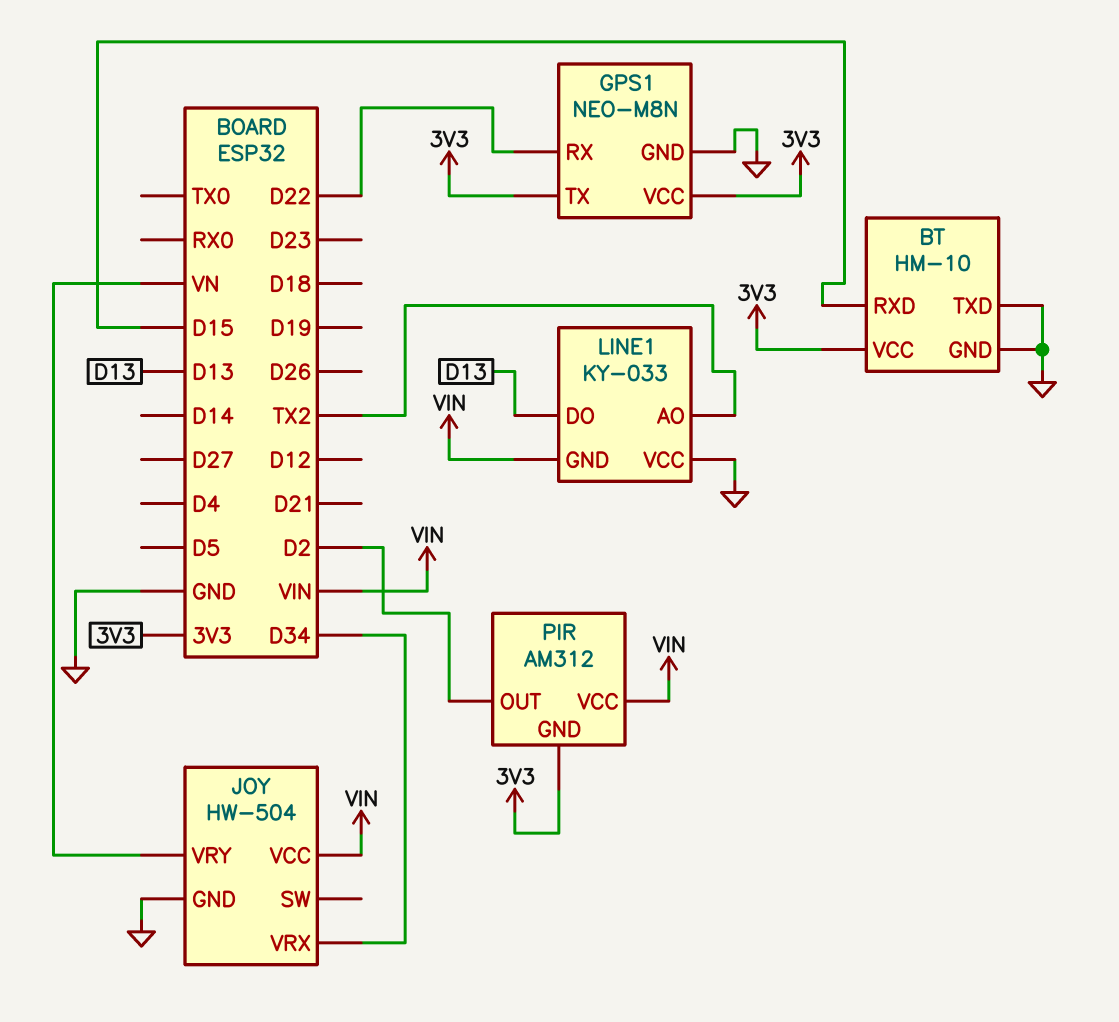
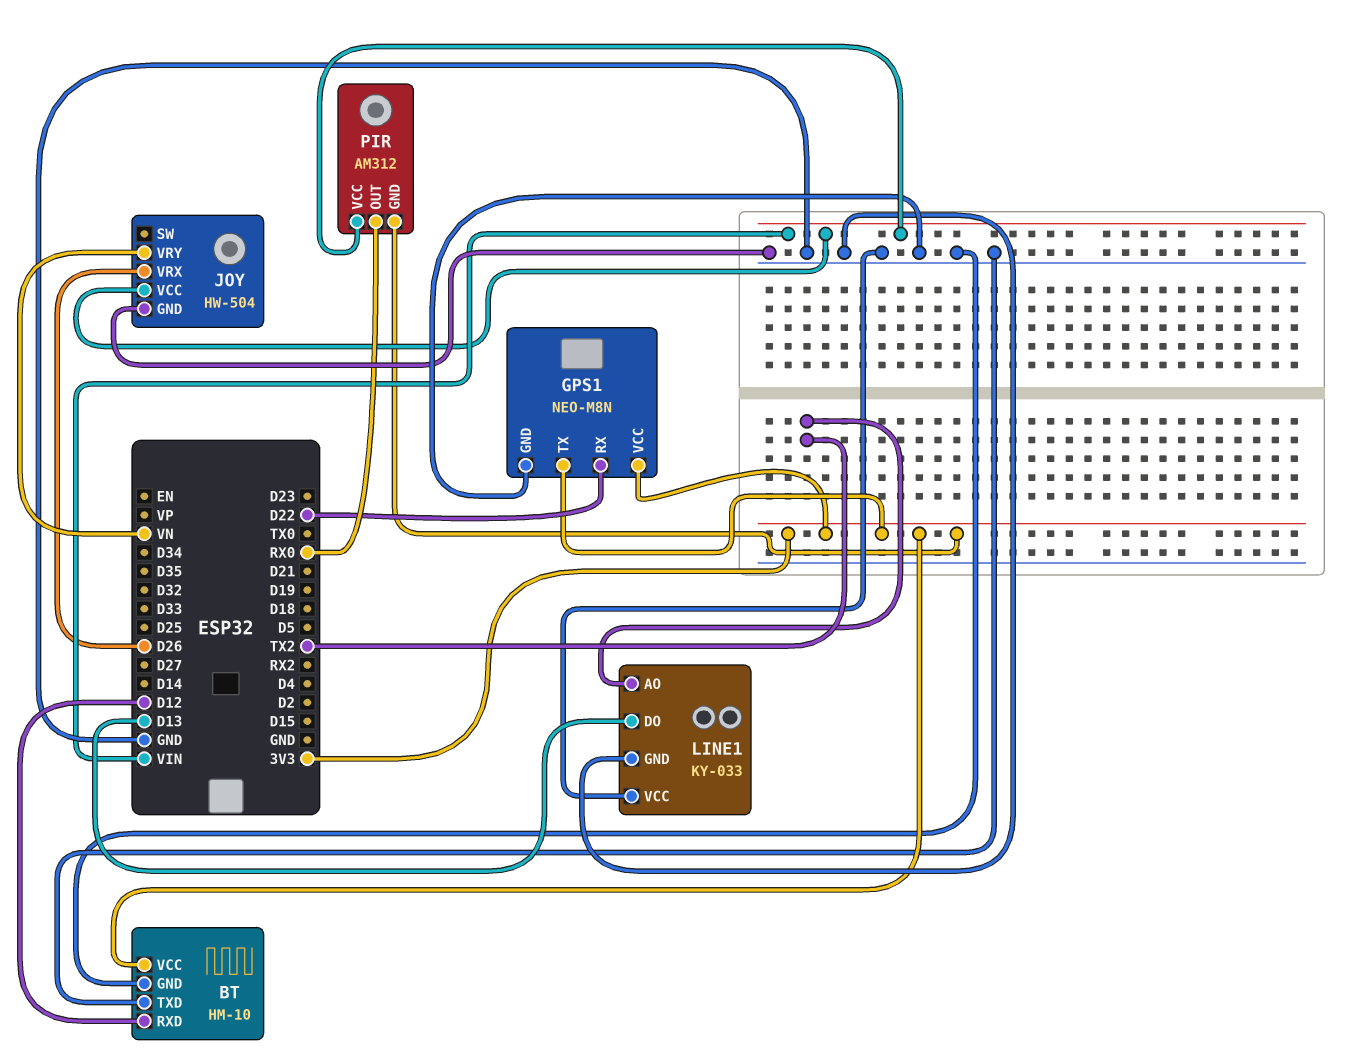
BT pin RXD: D15 -> D12
JOY pin VRX: D34 -> D26
LINE1 pin GND: VIN -> GND
PIR pin OUT: D2 -> RX0

